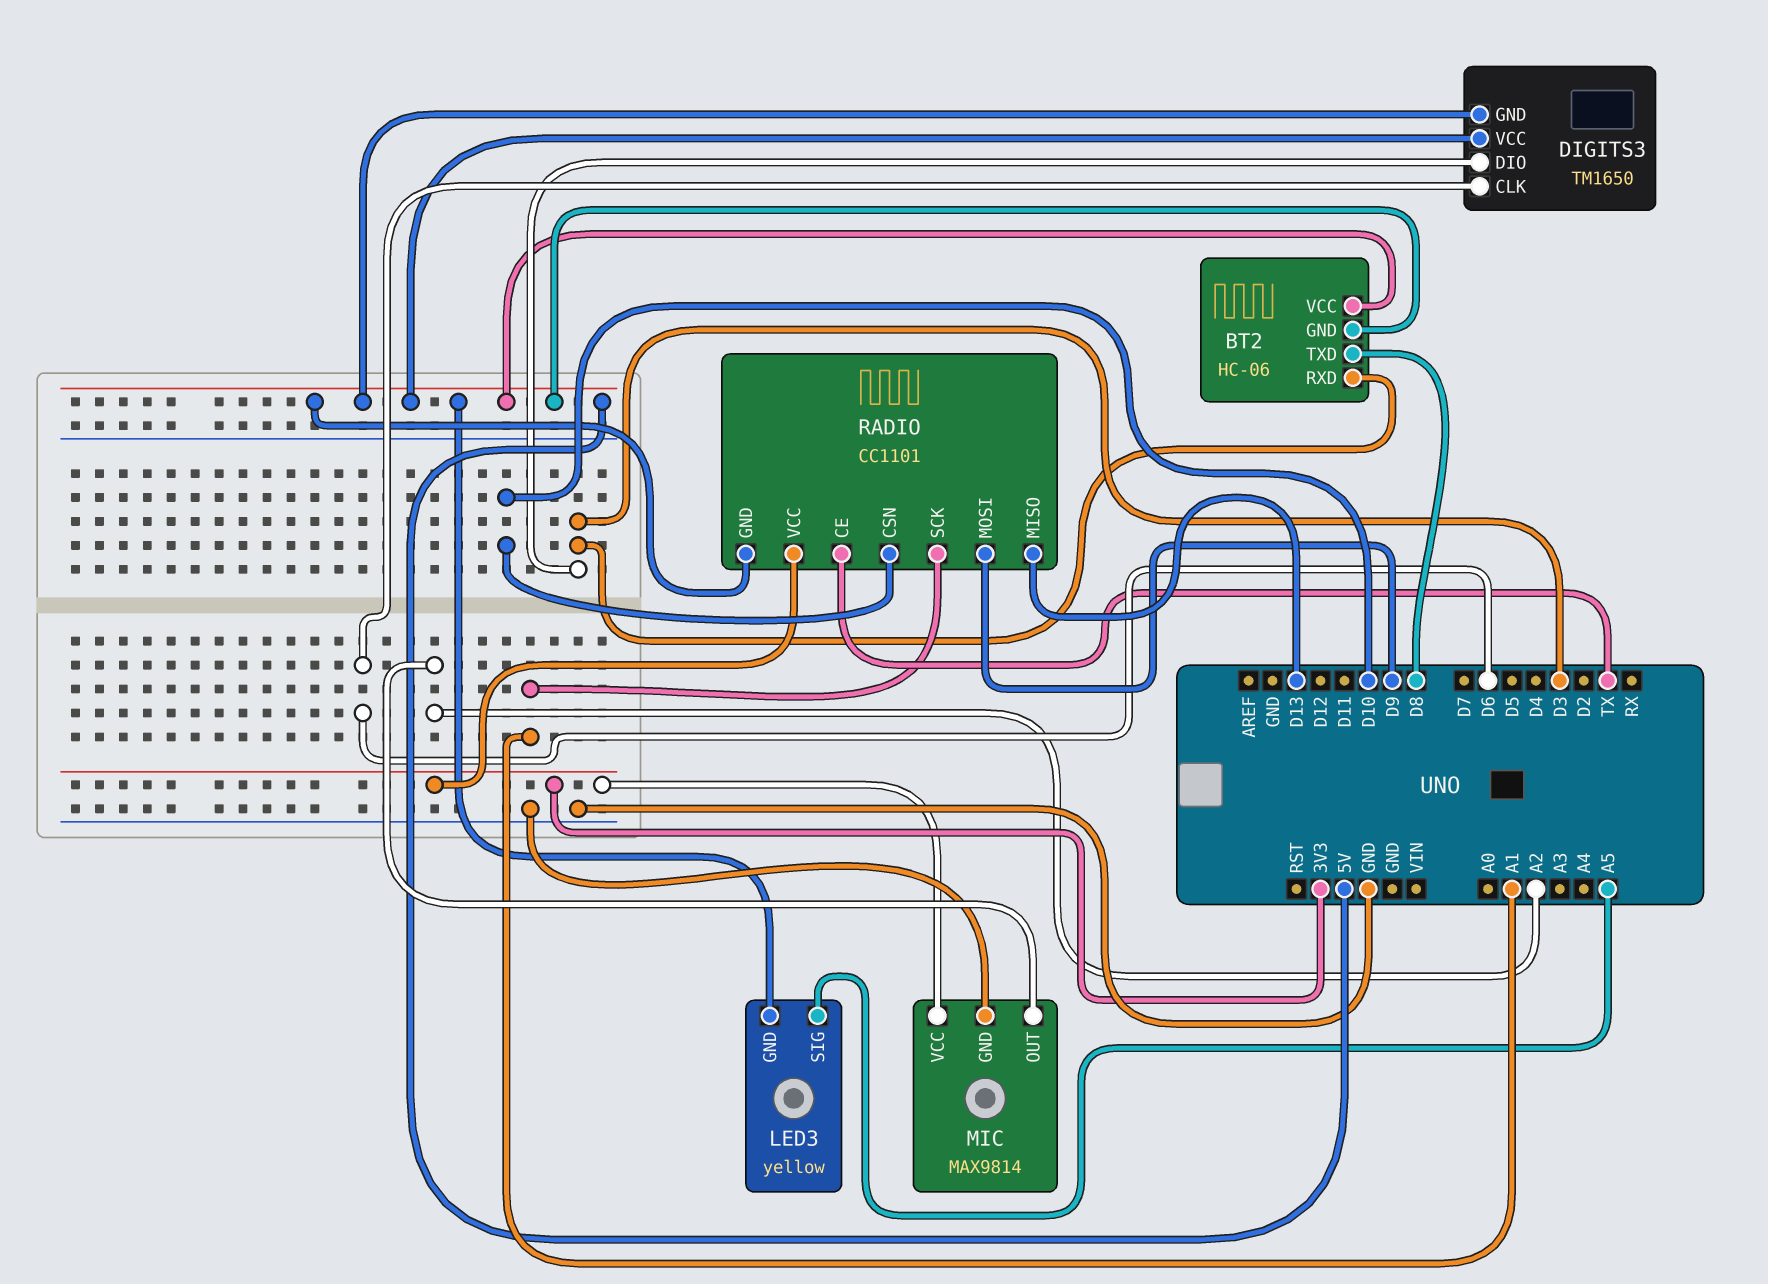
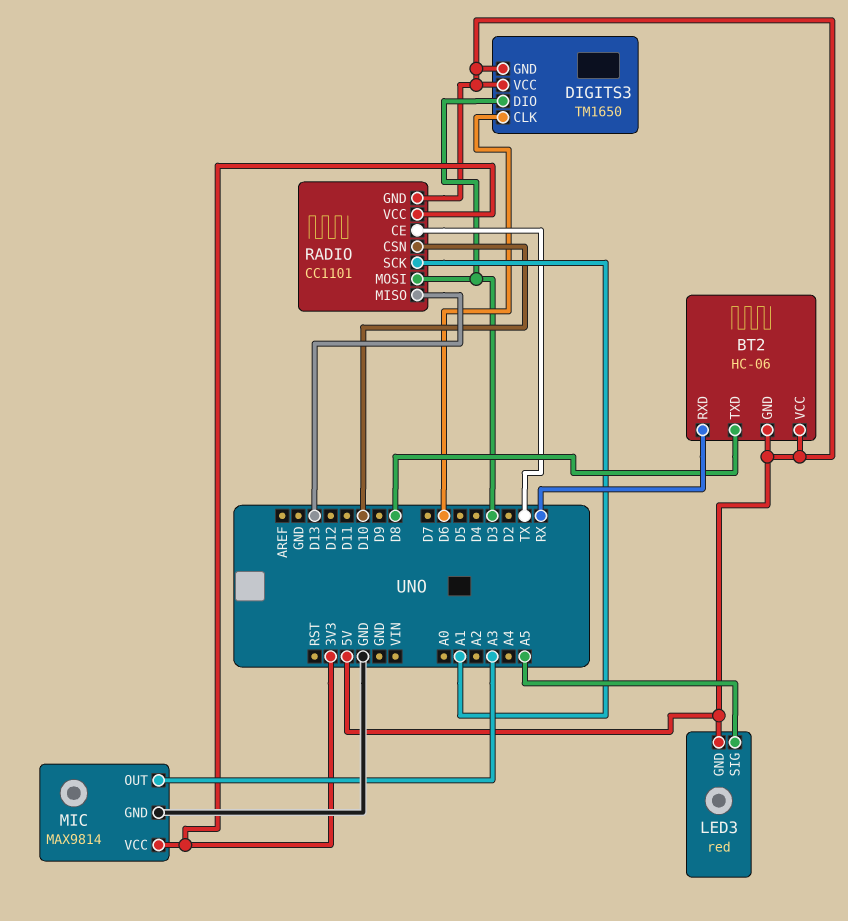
BT2 pin RXD: D3 -> RX
LED3: yellow -> red
MIC pin OUT: A2 -> A3
RADIO pin MOSI: D9 -> D3

